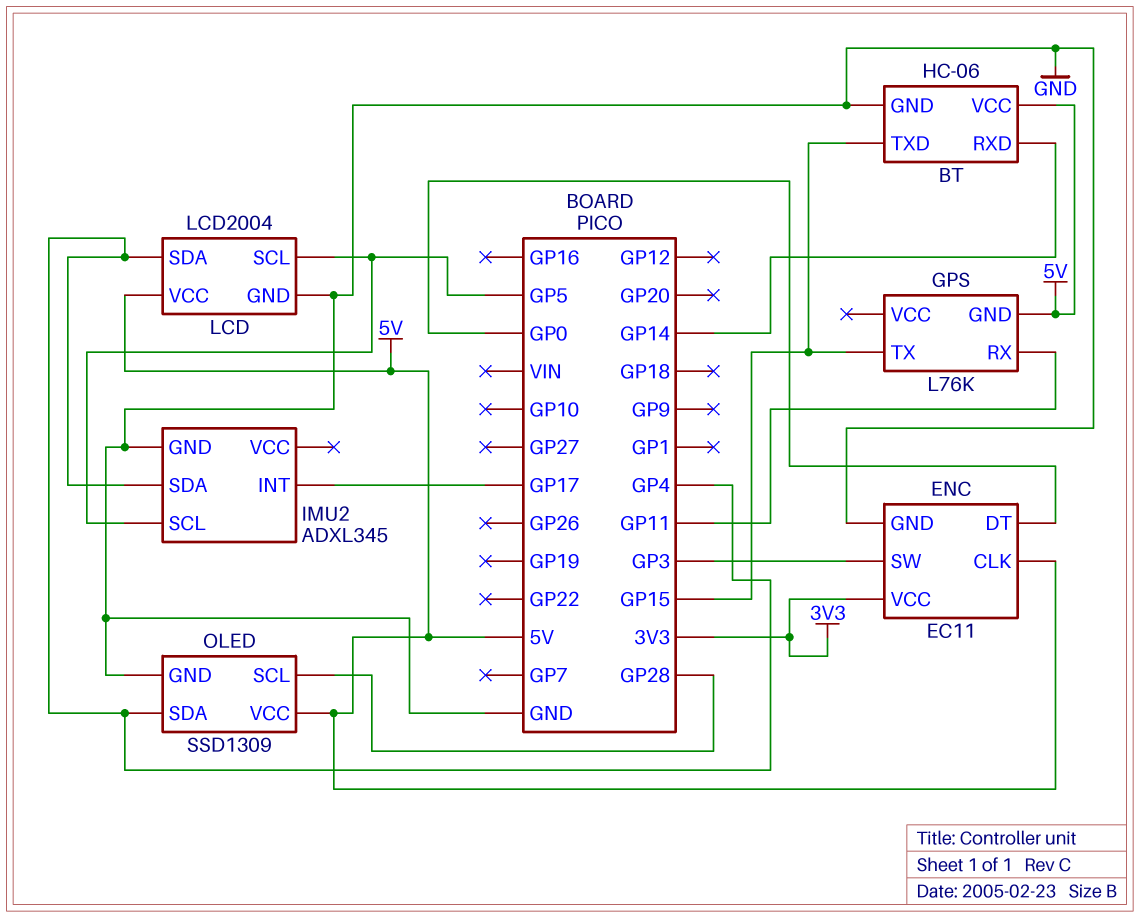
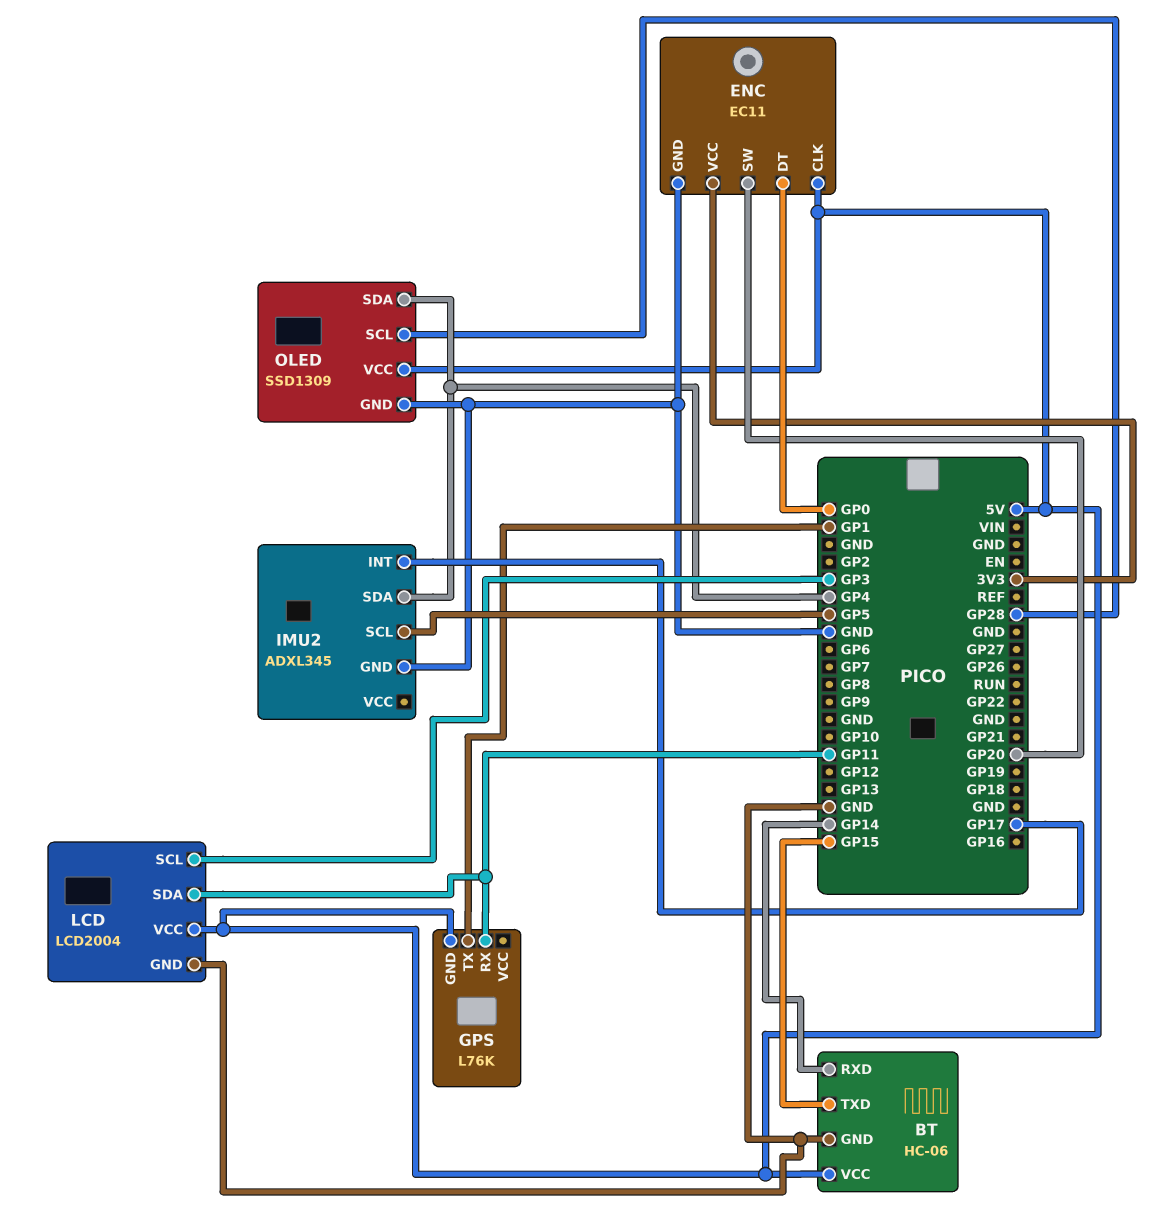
ENC pin SW: GP3 -> GP20
GPS pin TX: GP15 -> GP1
LCD pin SCL: GP5 -> GP3
LCD pin SDA: GP4 -> GP11

